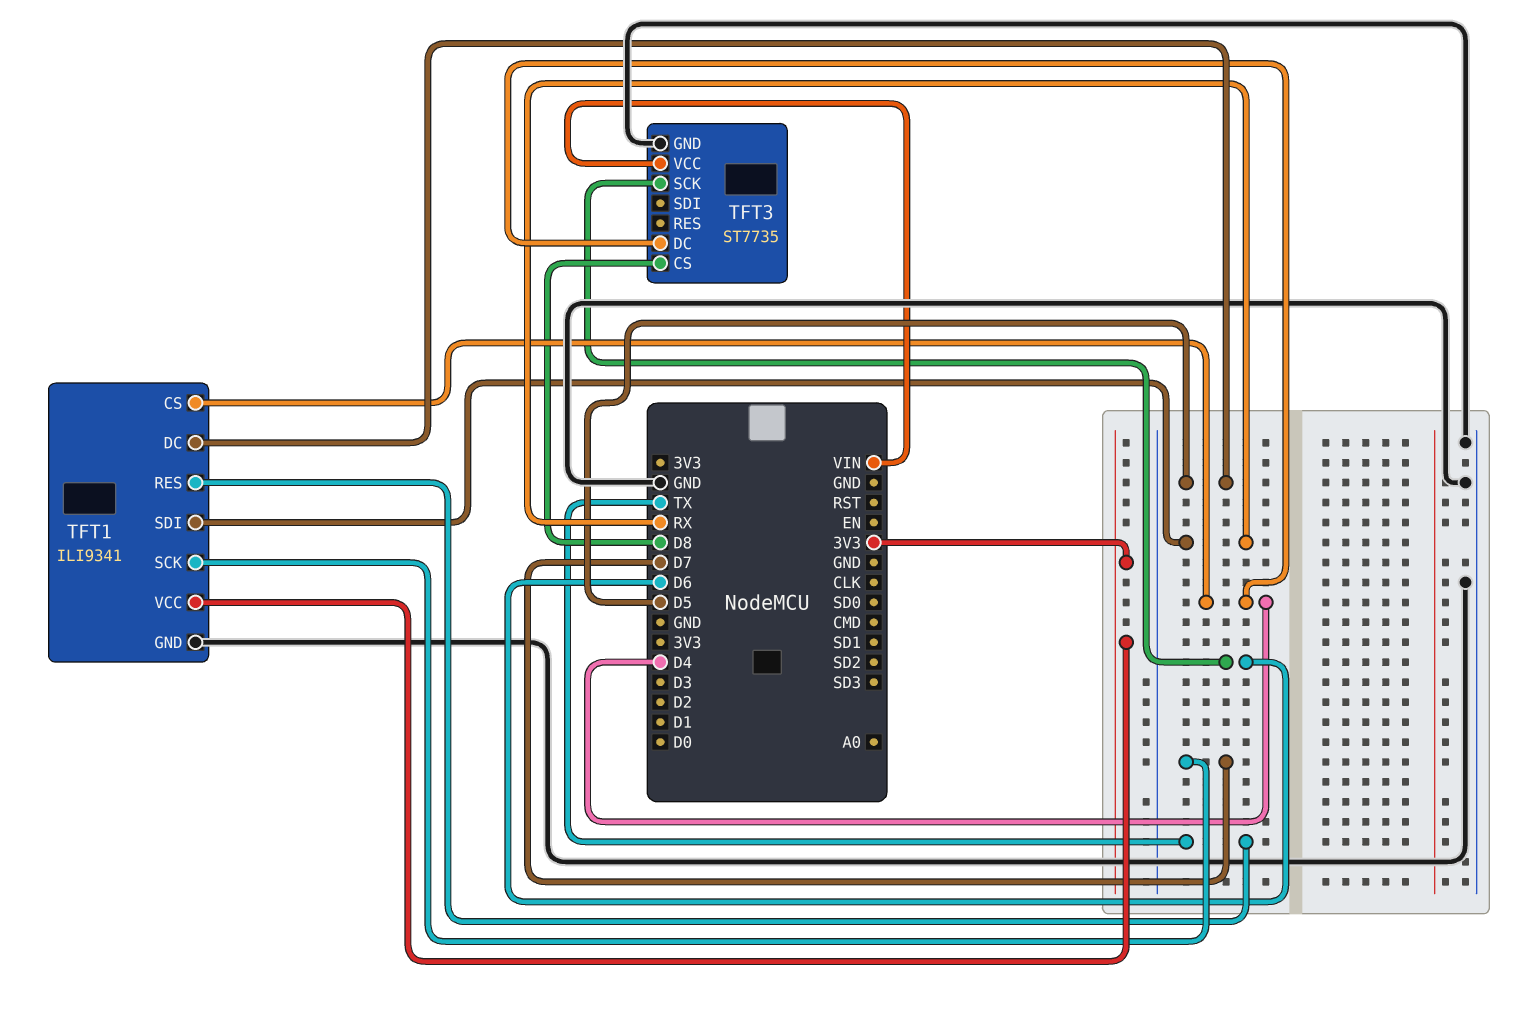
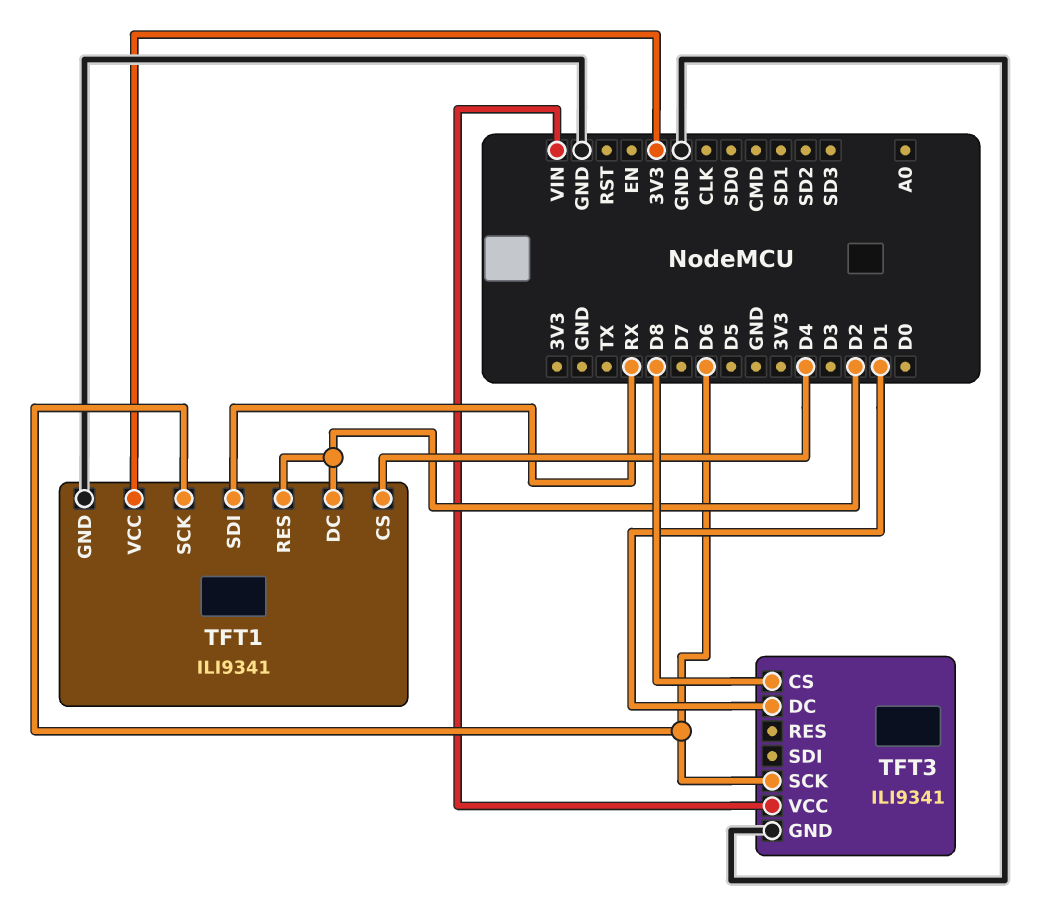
TFT1 pin DC: D5 -> D2
TFT1 pin RES: TX -> D2
TFT1 pin SCK: D7 -> D6
TFT3: ST7735 -> ILI9341
TFT3 pin DC: D4 -> D1

